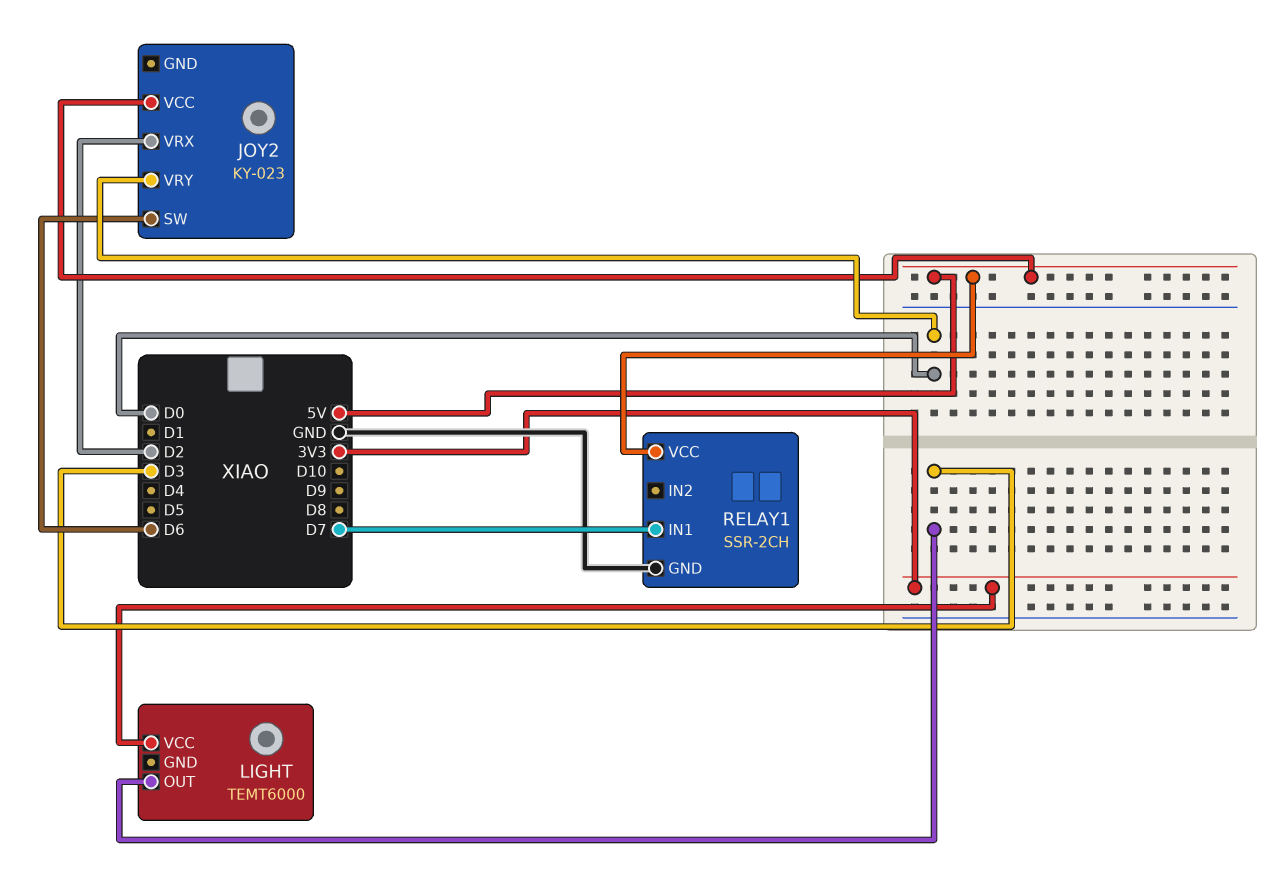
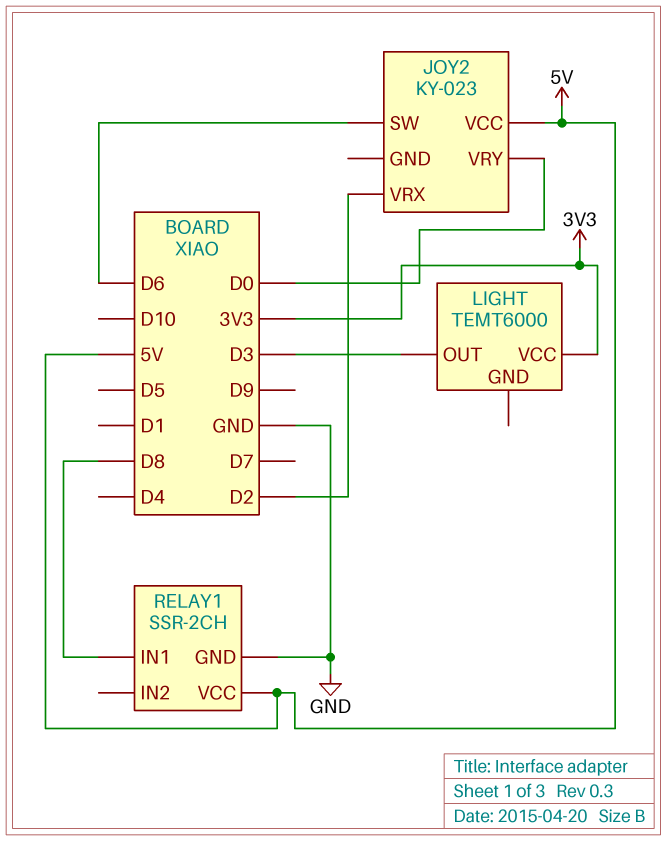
RELAY1 pin IN1: D7 -> D8

